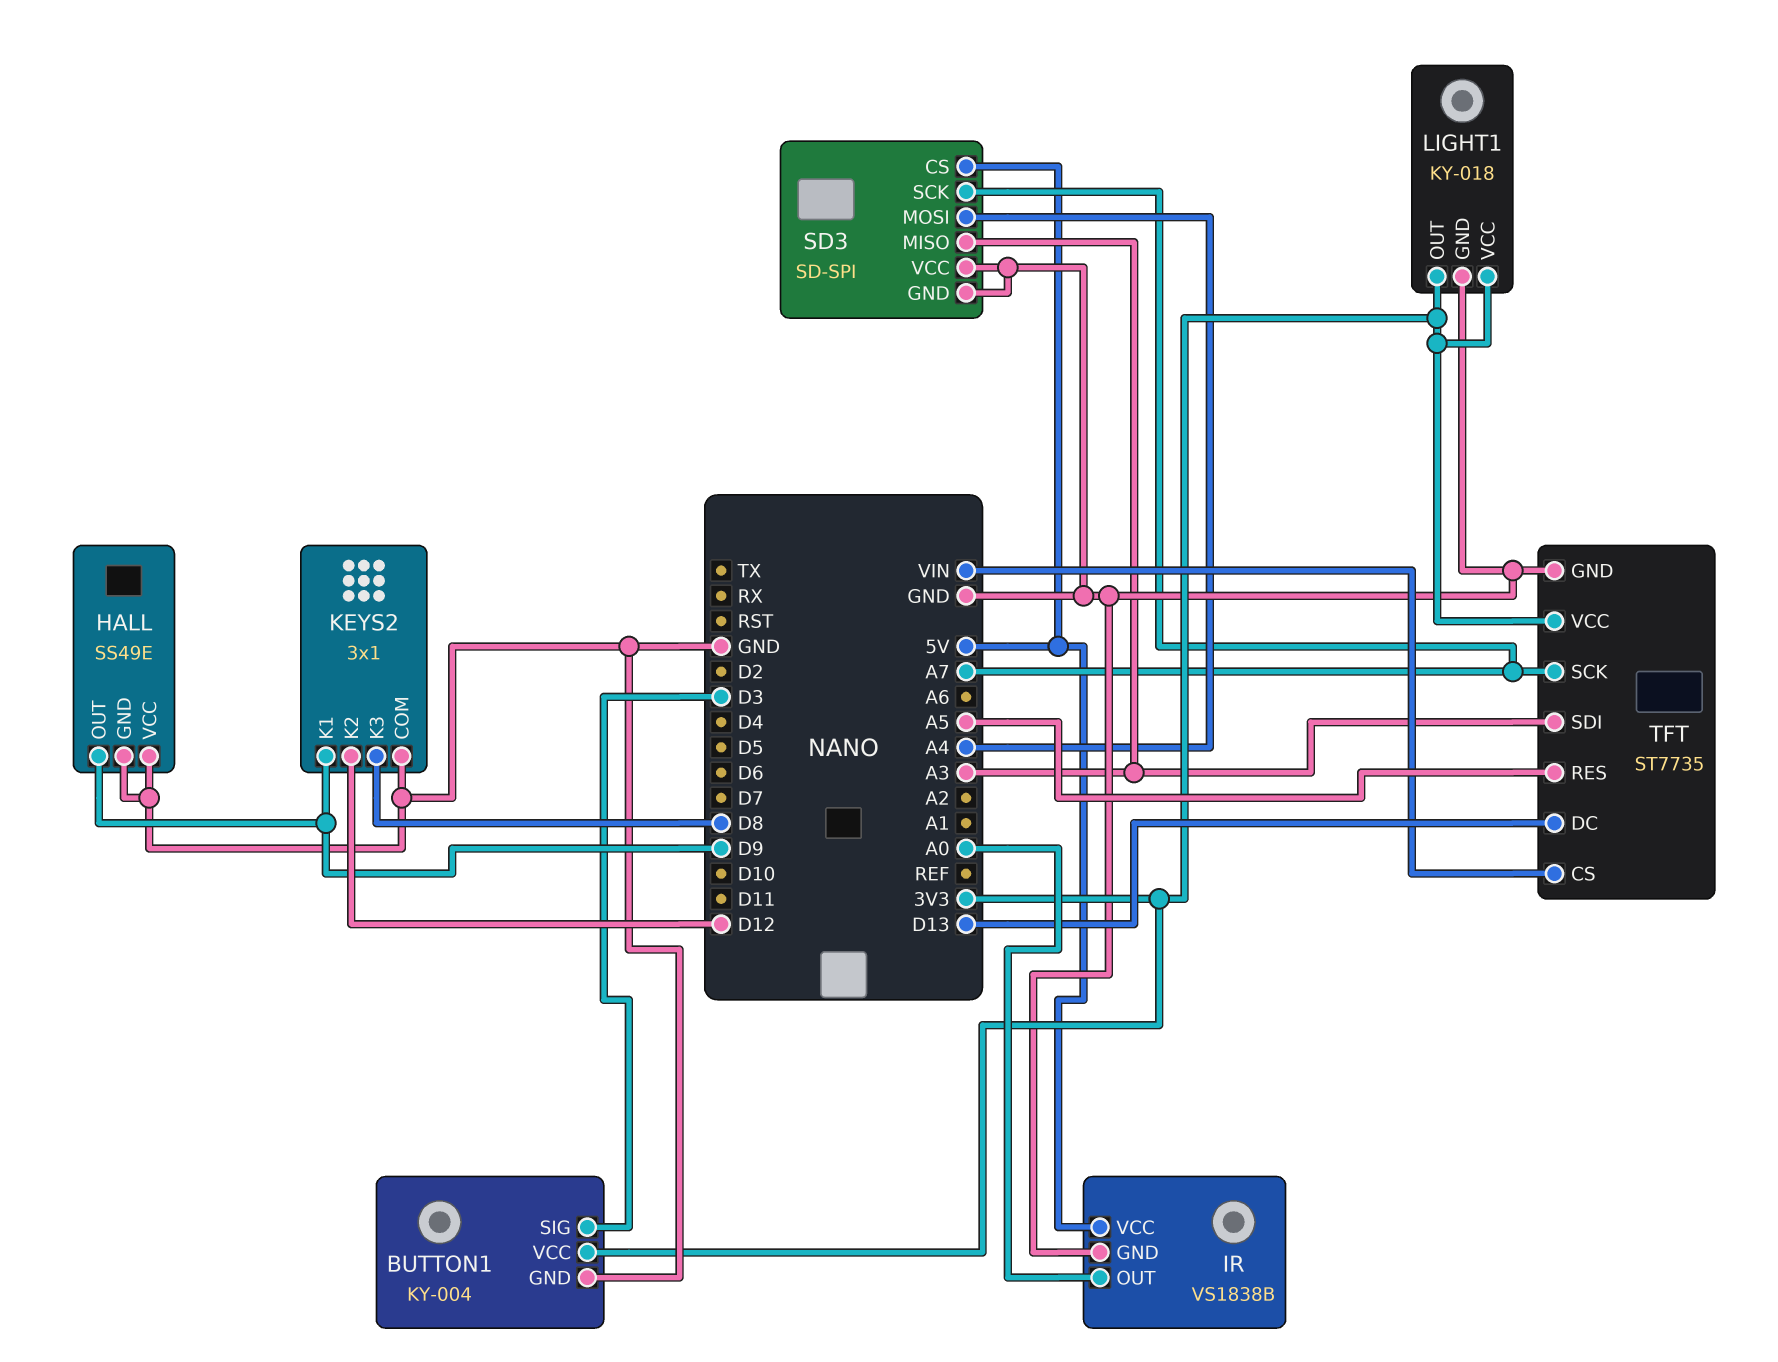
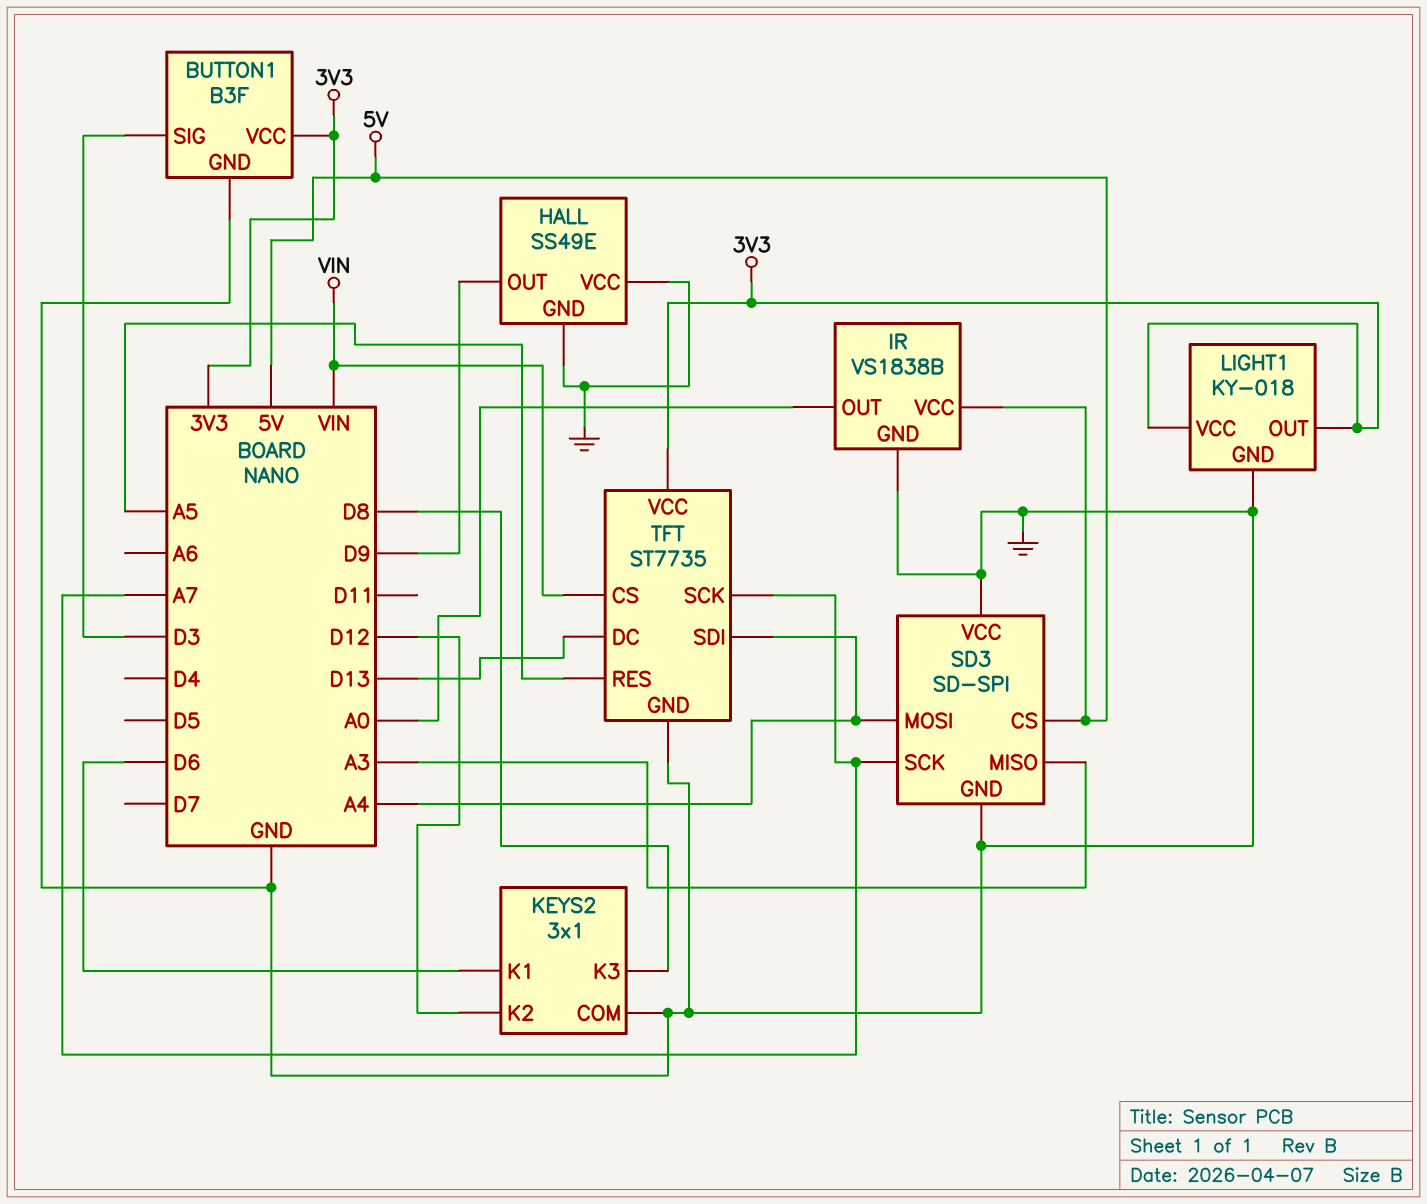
BUTTON1: KY-004 -> B3F
KEYS2 pin K1: D9 -> D6
TFT pin SDI: A3 -> A4

